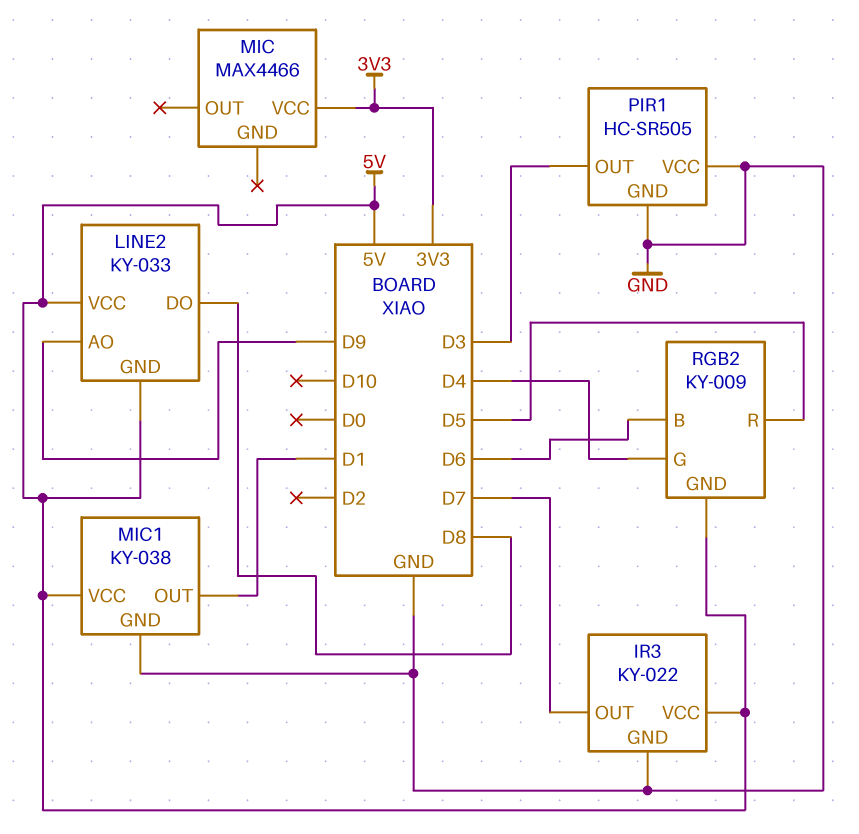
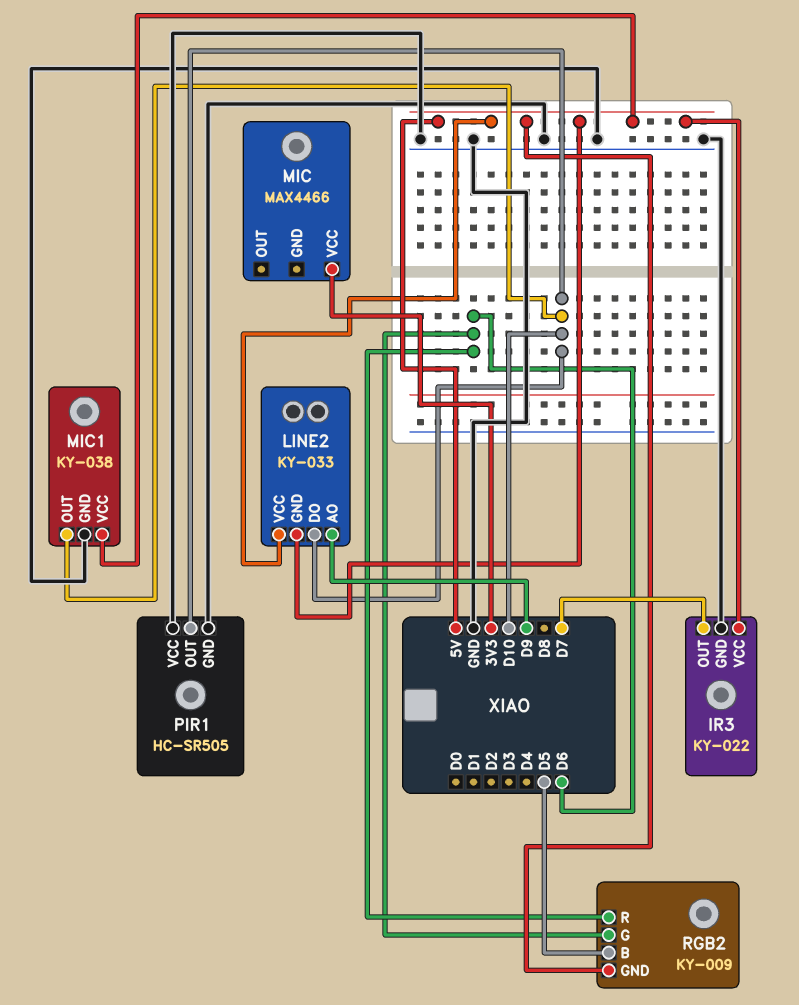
LINE2 pin DO: D8 -> D10
MIC1 pin OUT: D1 -> D10
PIR1 pin OUT: D3 -> D10
RGB2 pin B: D6 -> D5
RGB2 pin G: D4 -> D6
RGB2 pin R: D5 -> D6

